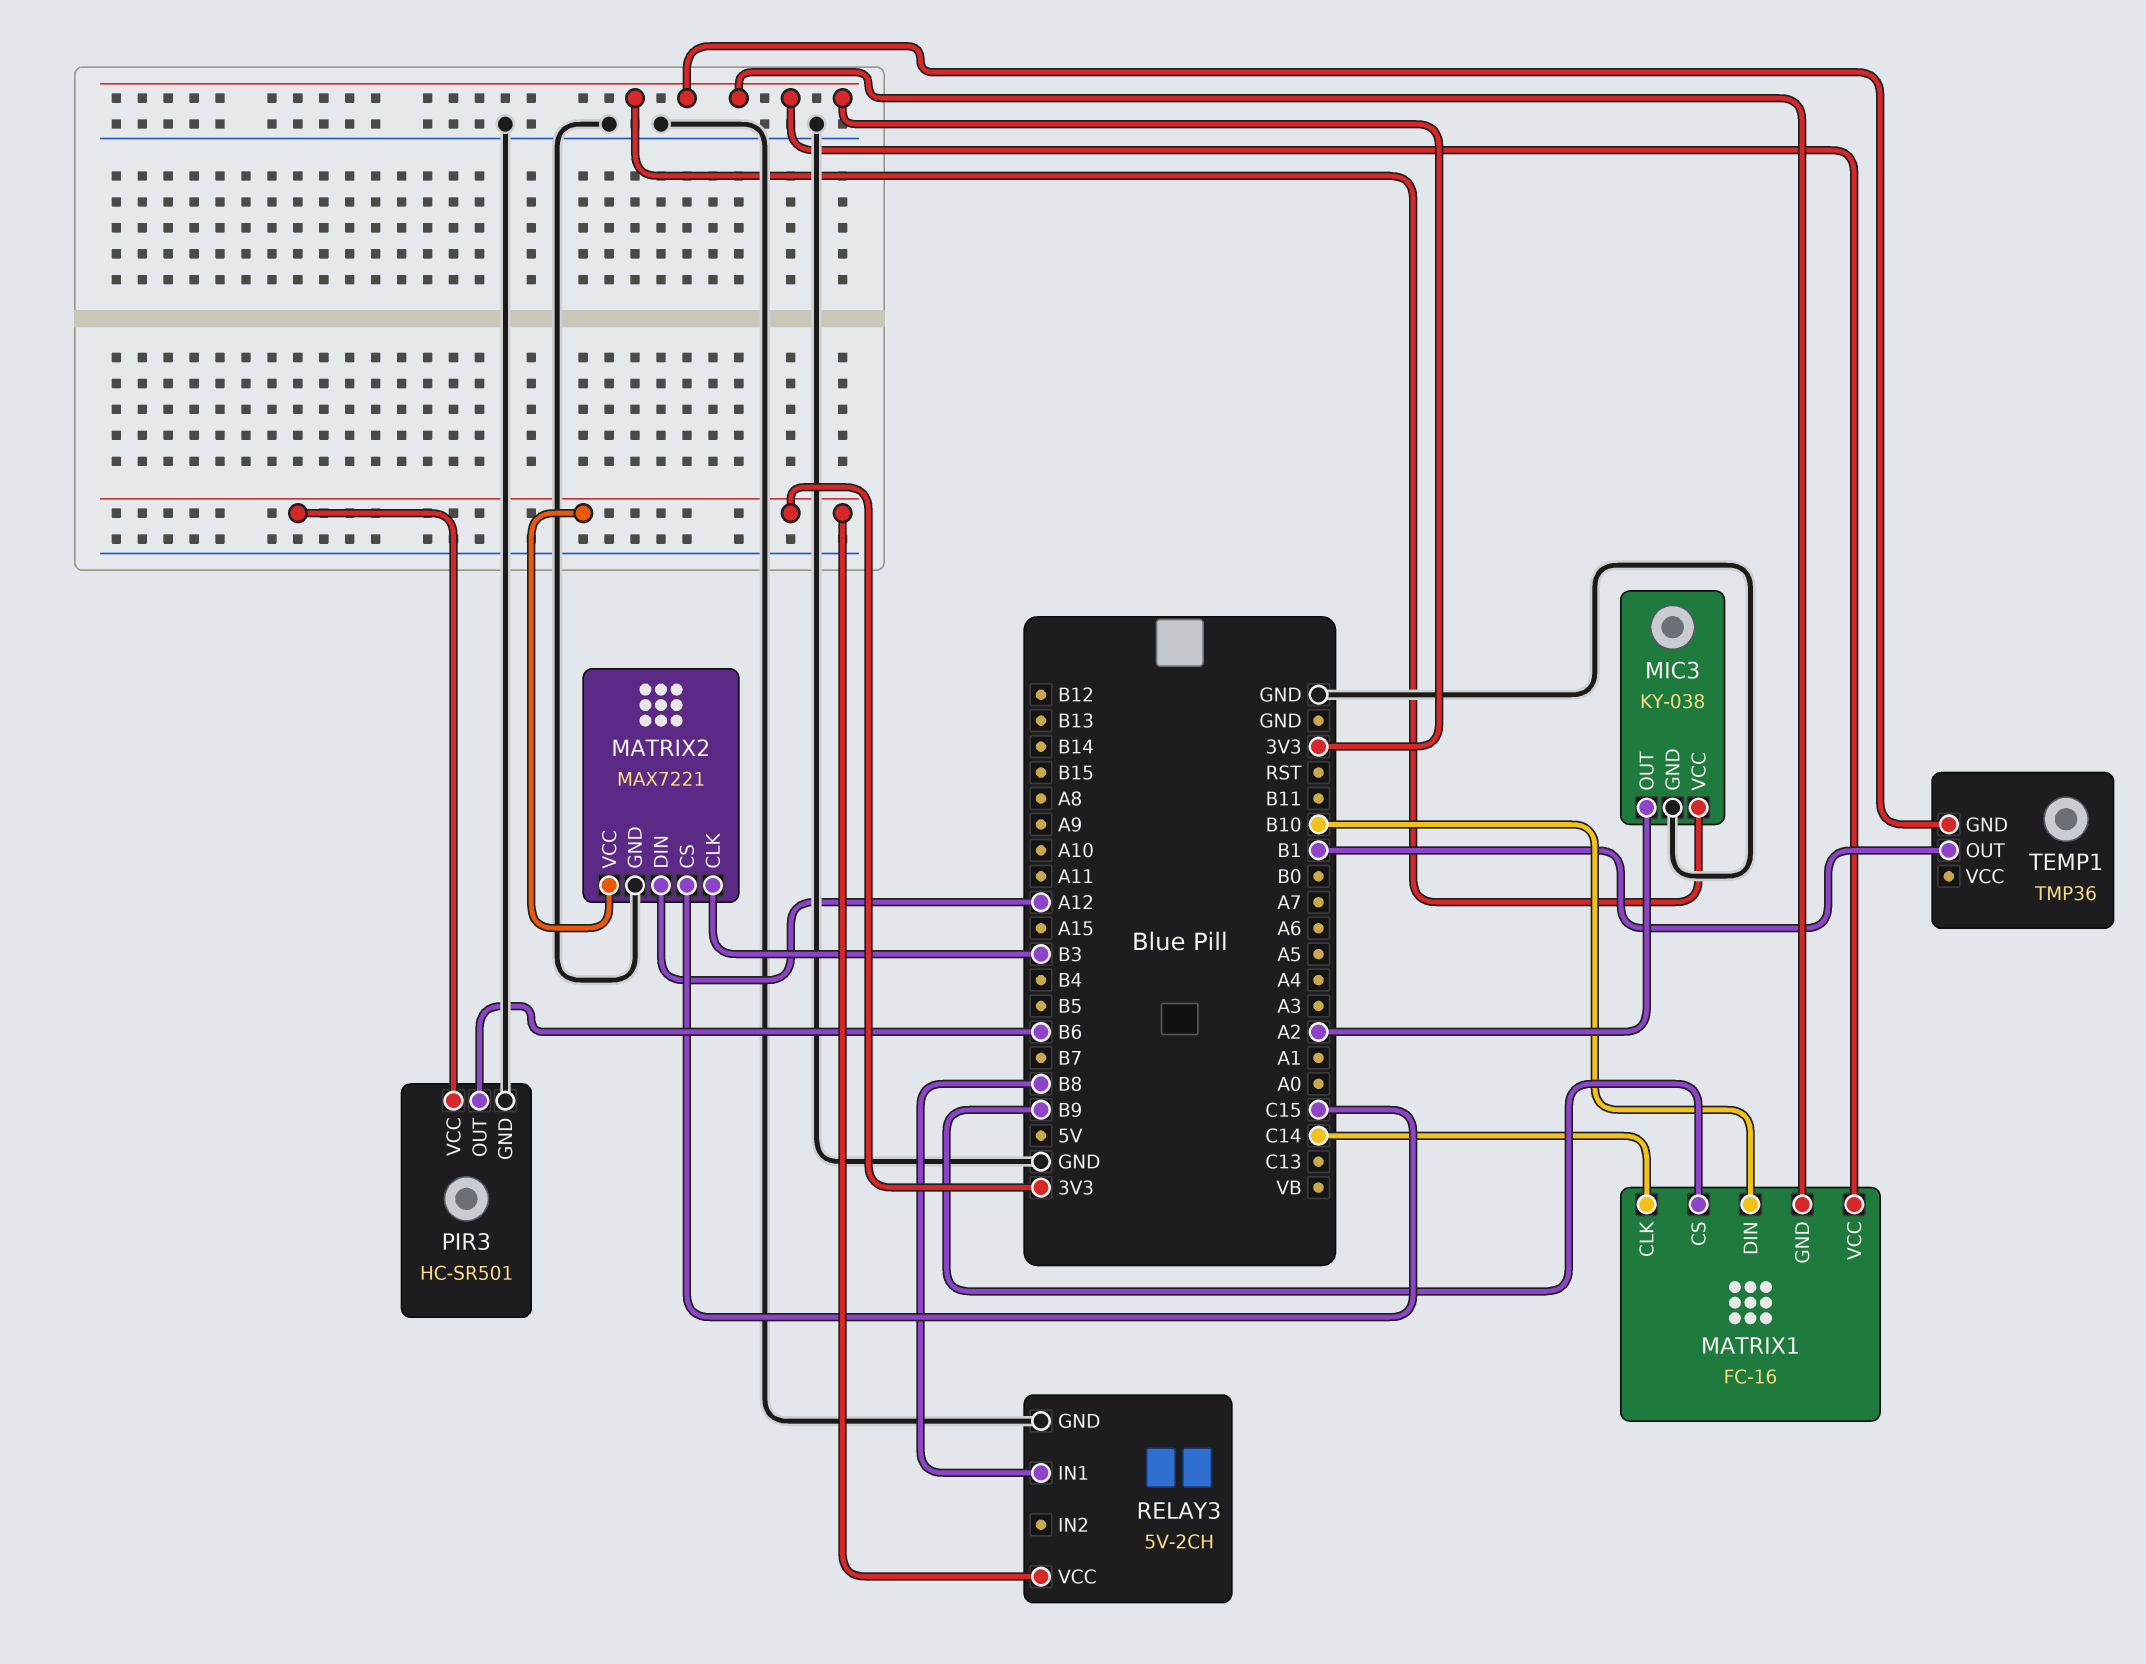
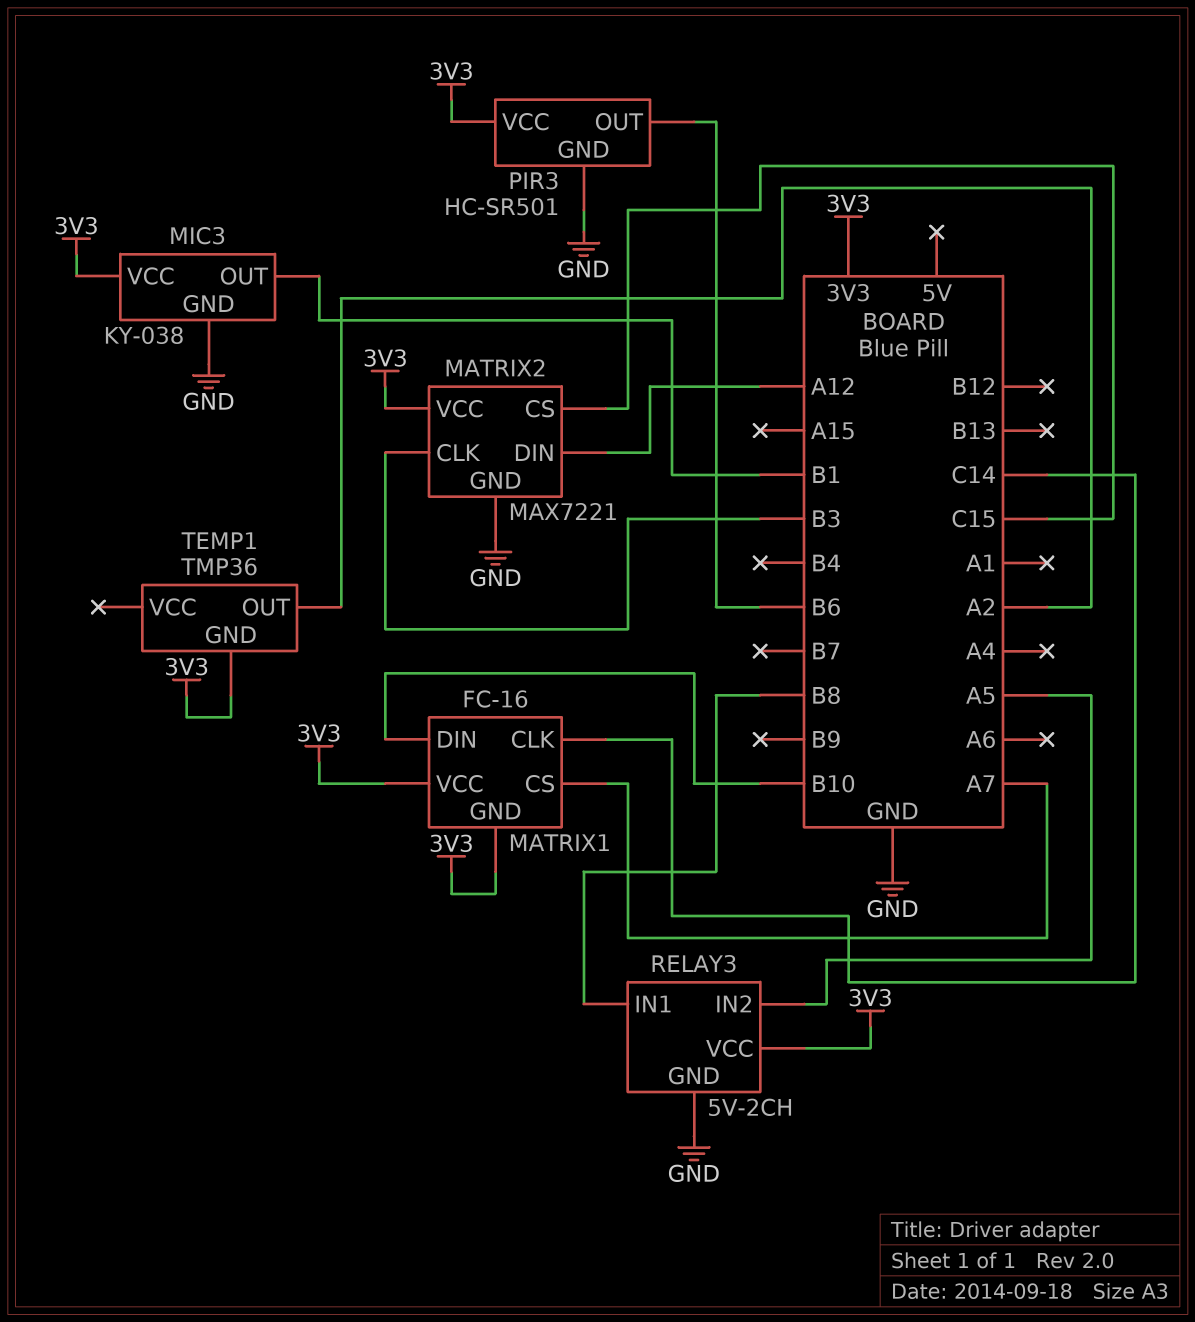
MATRIX1 pin CS: B9 -> A7
MIC3 pin OUT: A2 -> B1
RELAY3 pin IN2: none -> A5
TEMP1 pin OUT: B1 -> A2

